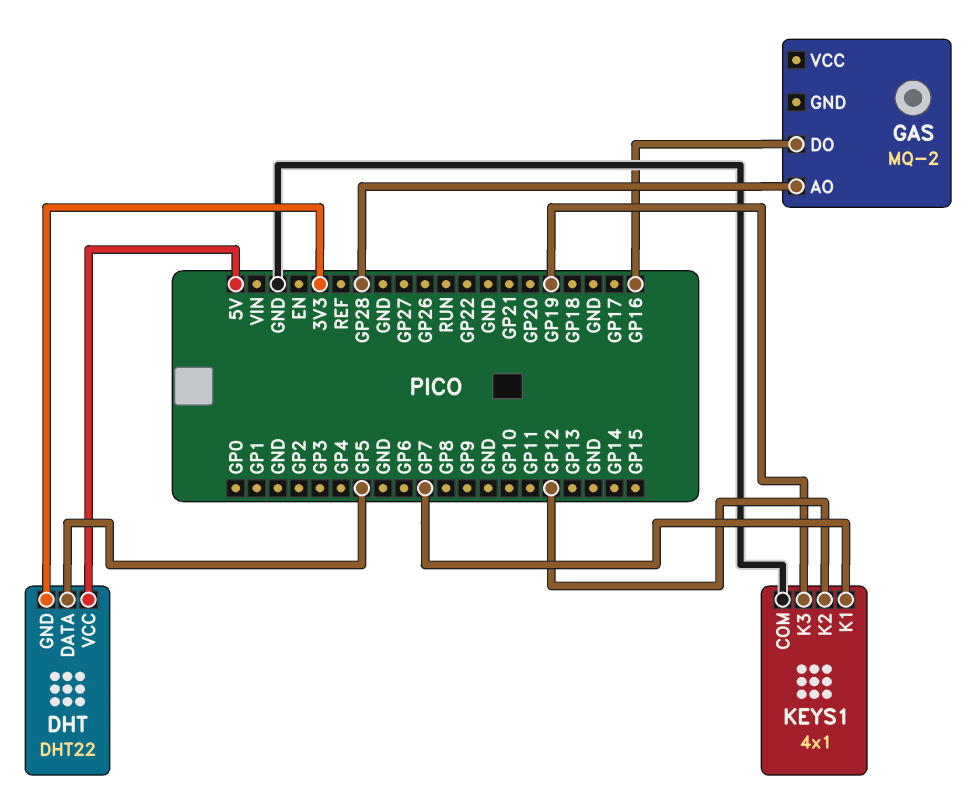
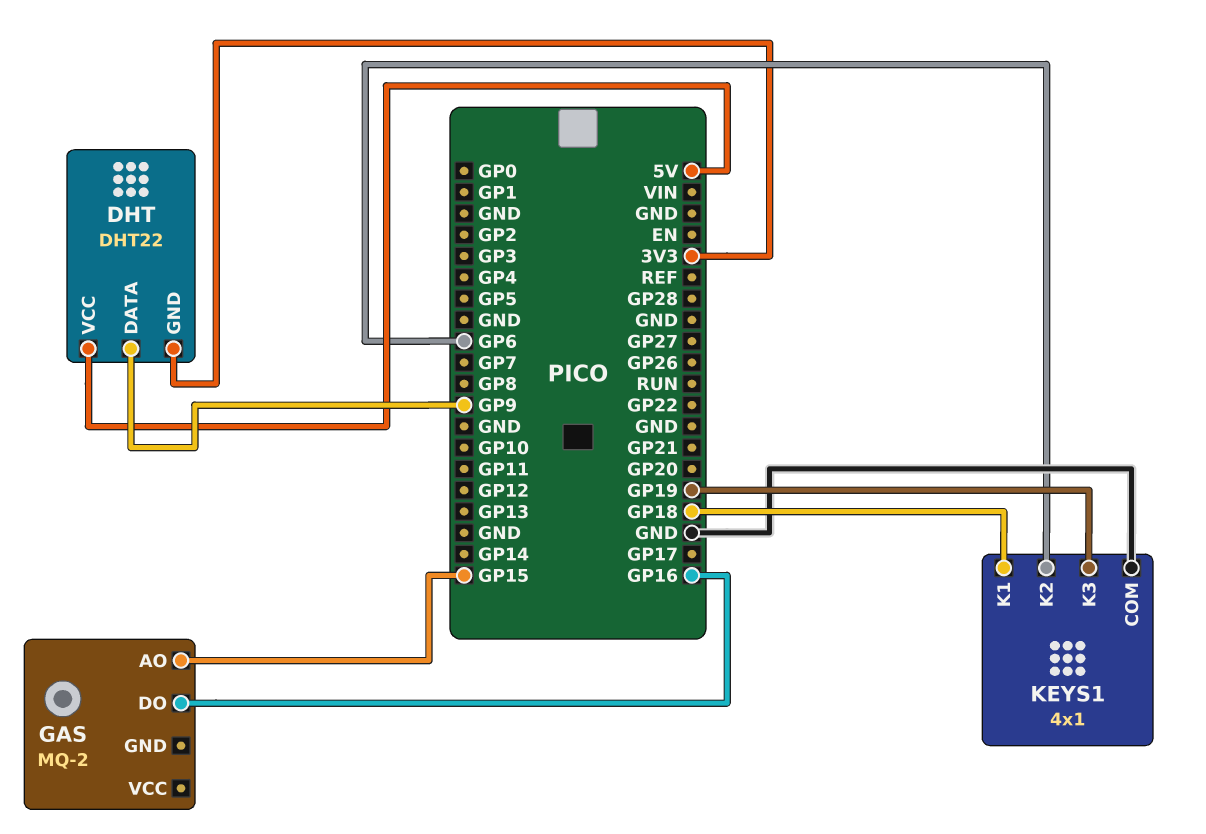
DHT pin DATA: GP5 -> GP9
GAS pin AO: GP28 -> GP15
KEYS1 pin K1: GP7 -> GP18
KEYS1 pin K2: GP12 -> GP6

